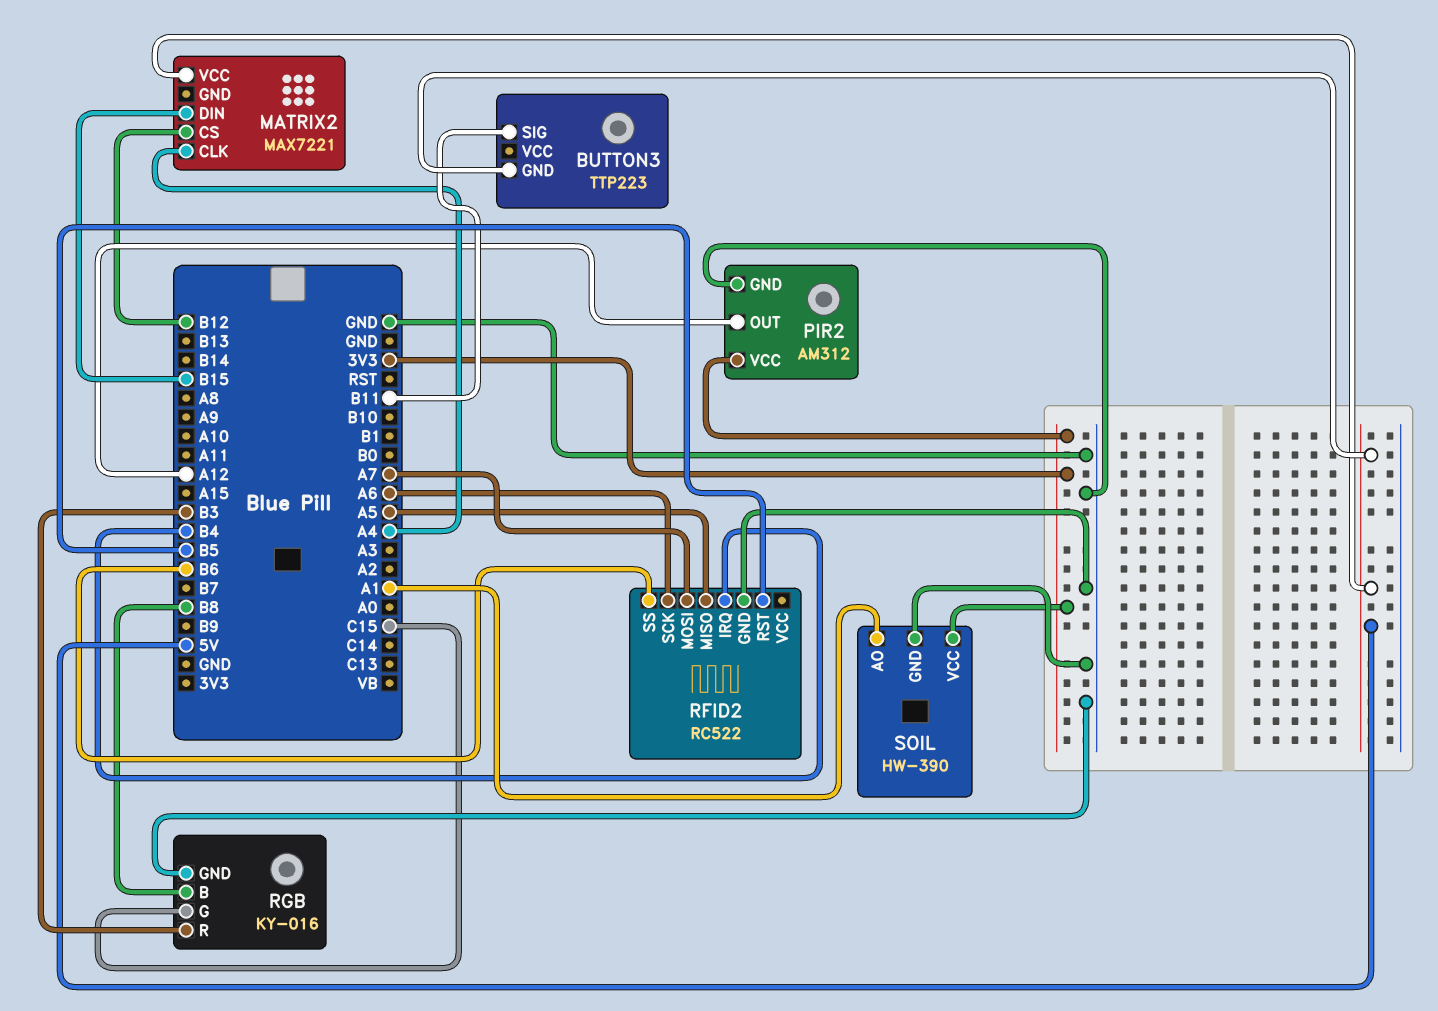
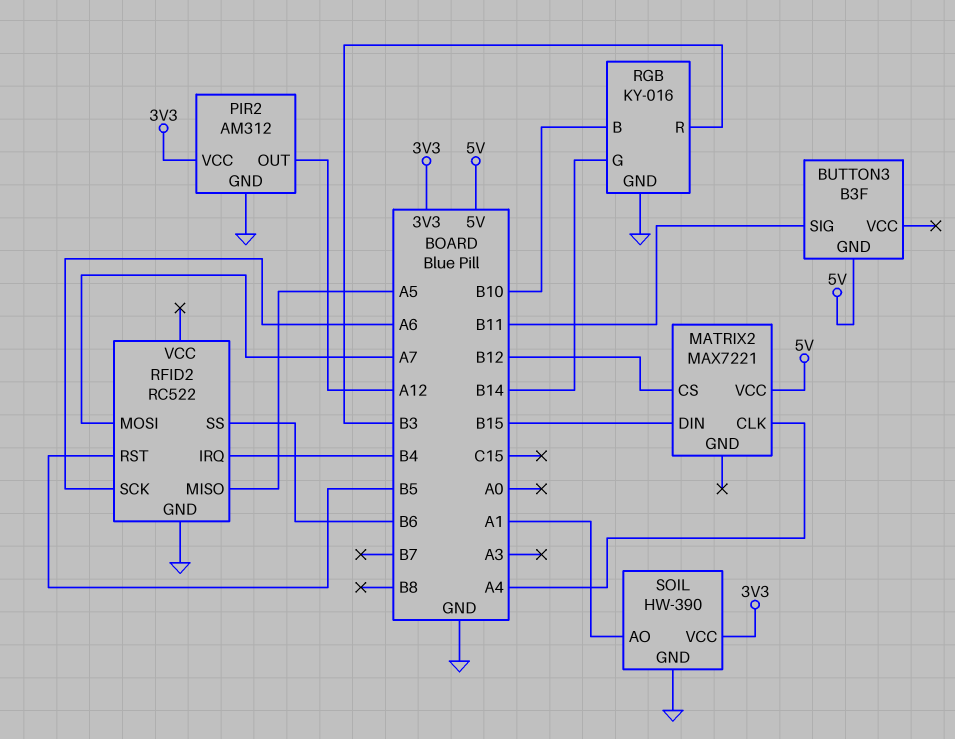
BUTTON3: TTP223 -> B3F
RGB pin B: B8 -> B10
RGB pin G: C15 -> B14

